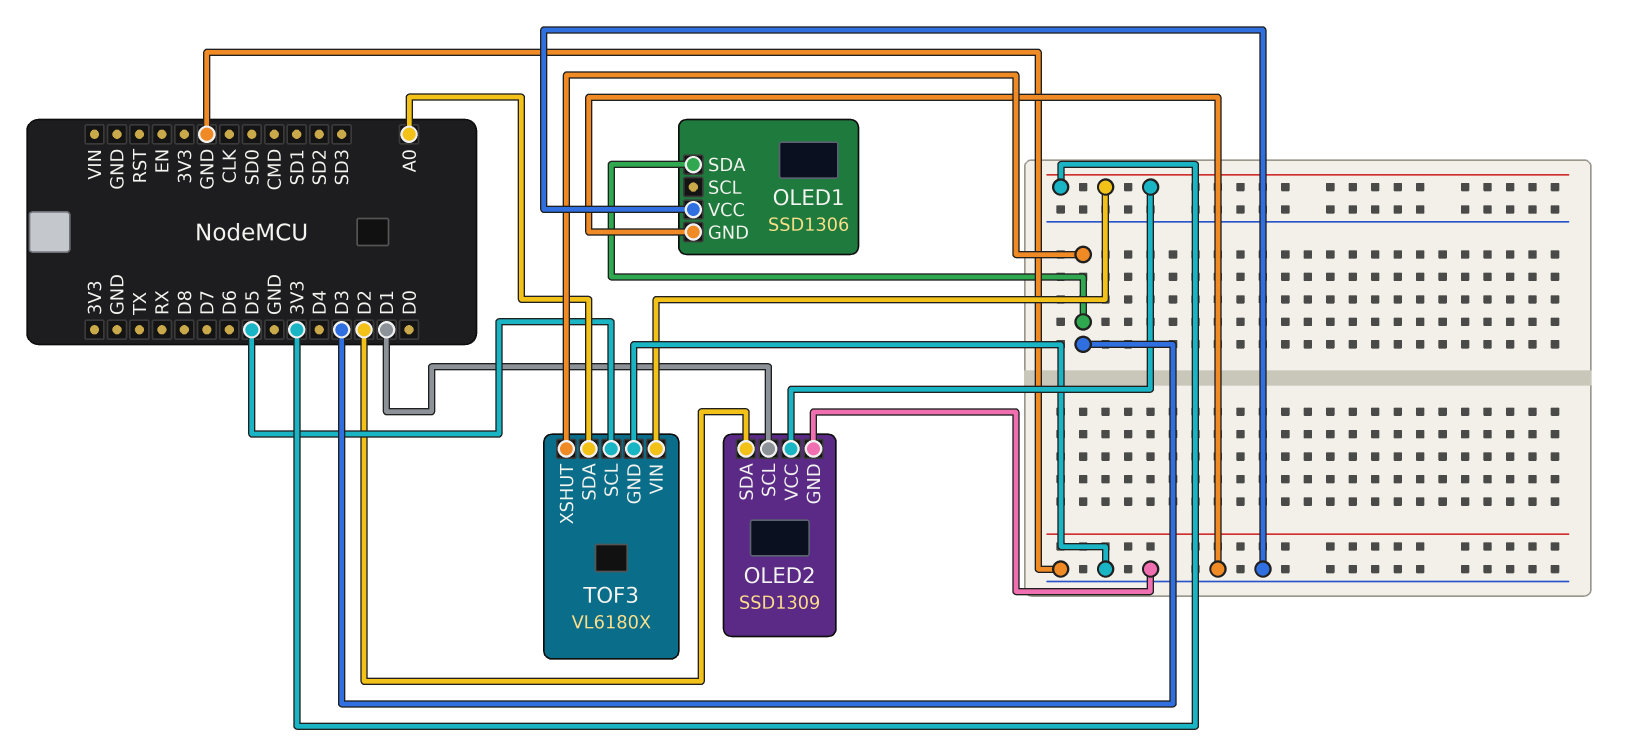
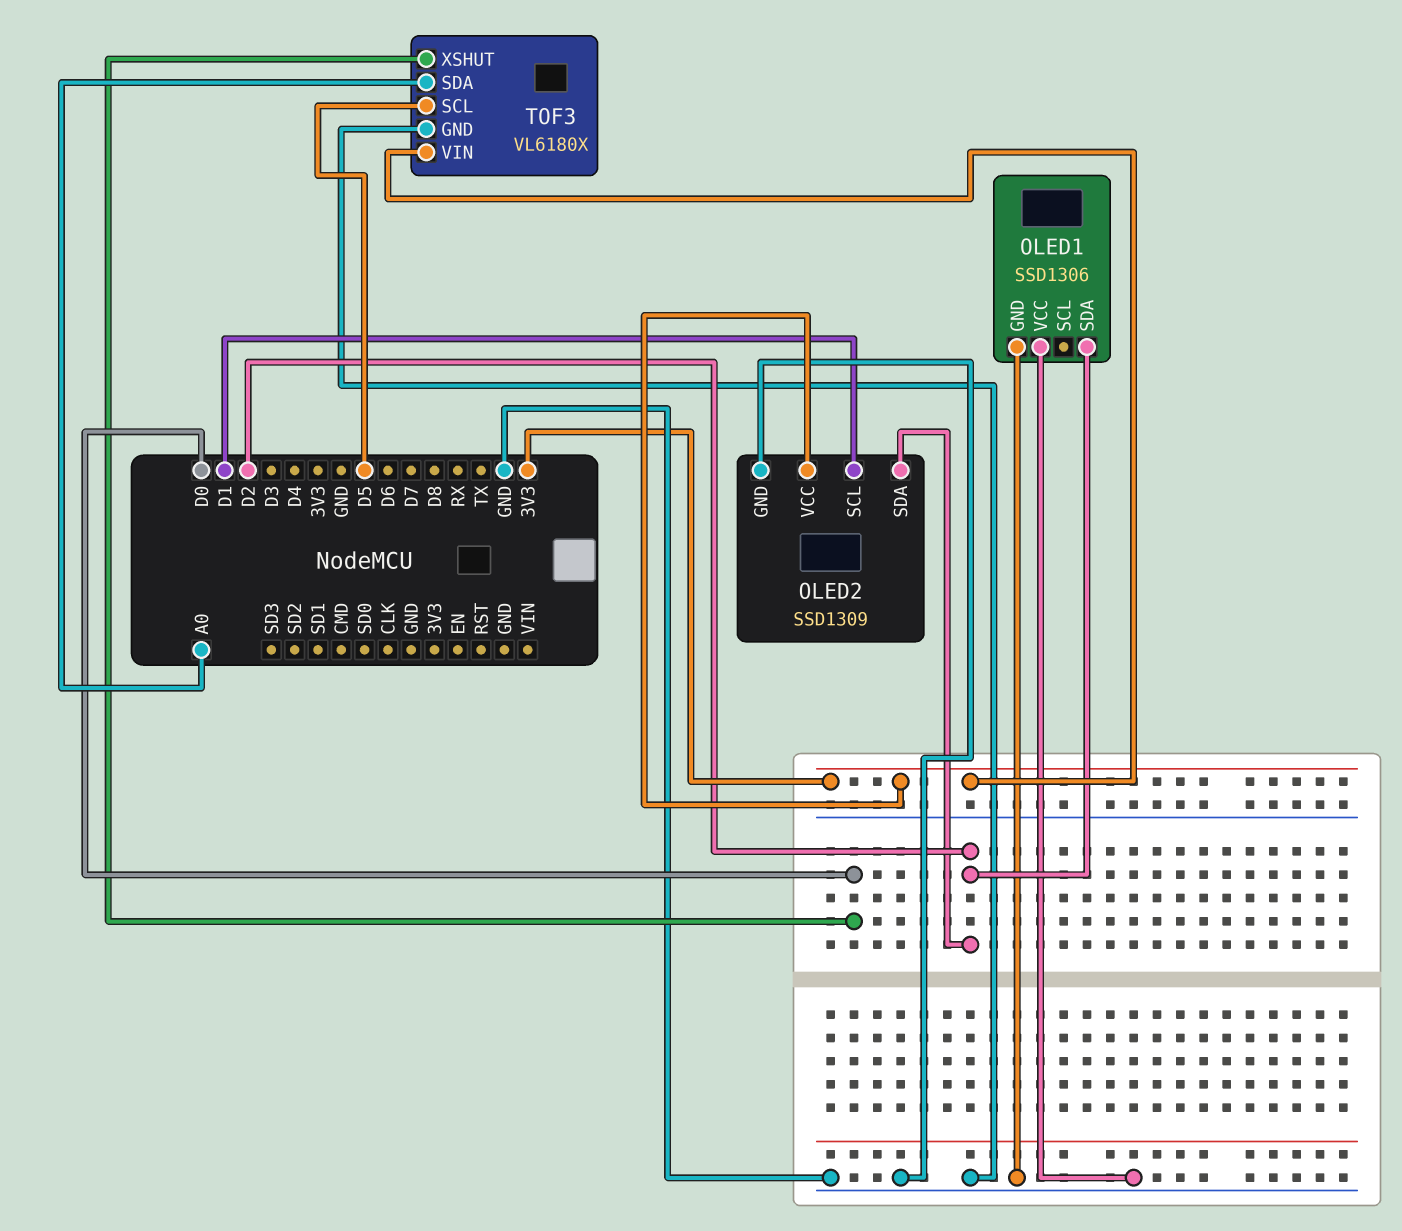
OLED1 pin SDA: D3 -> D2
TOF3 pin XSHUT: D3 -> D0

